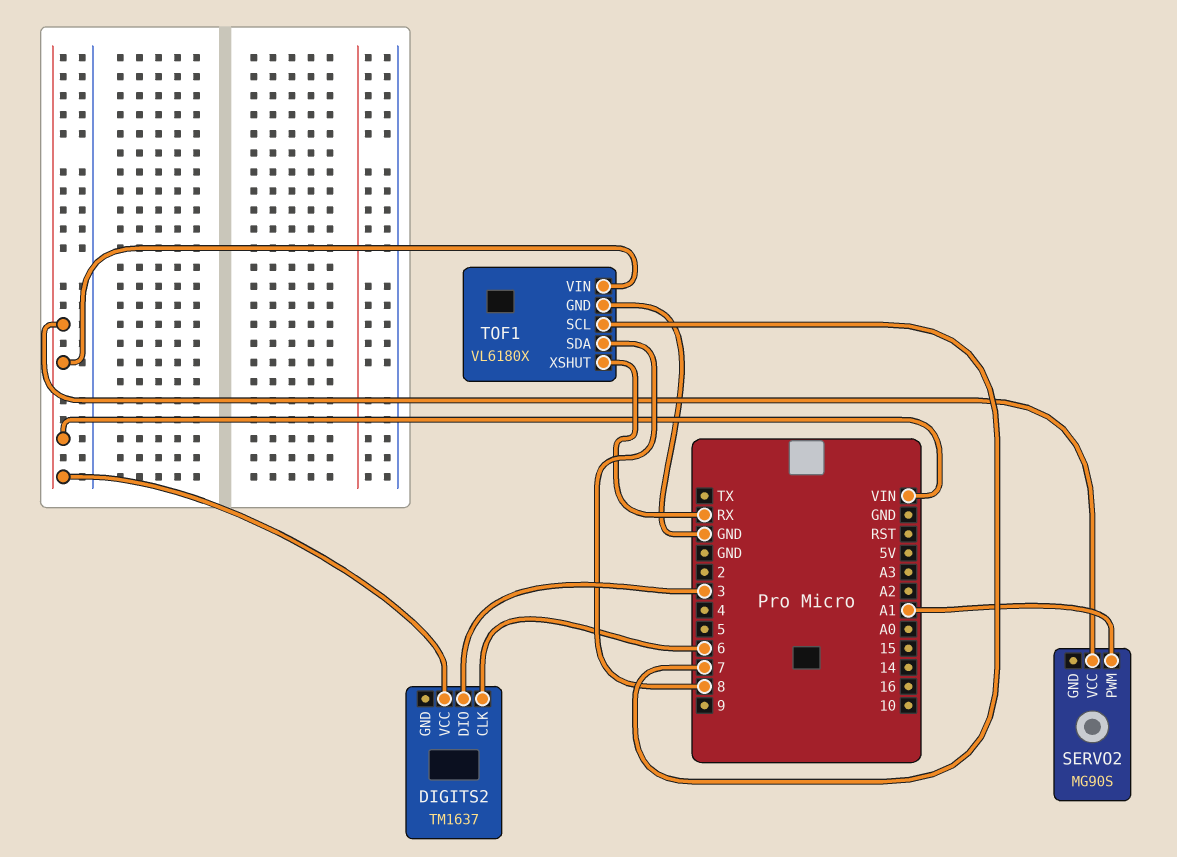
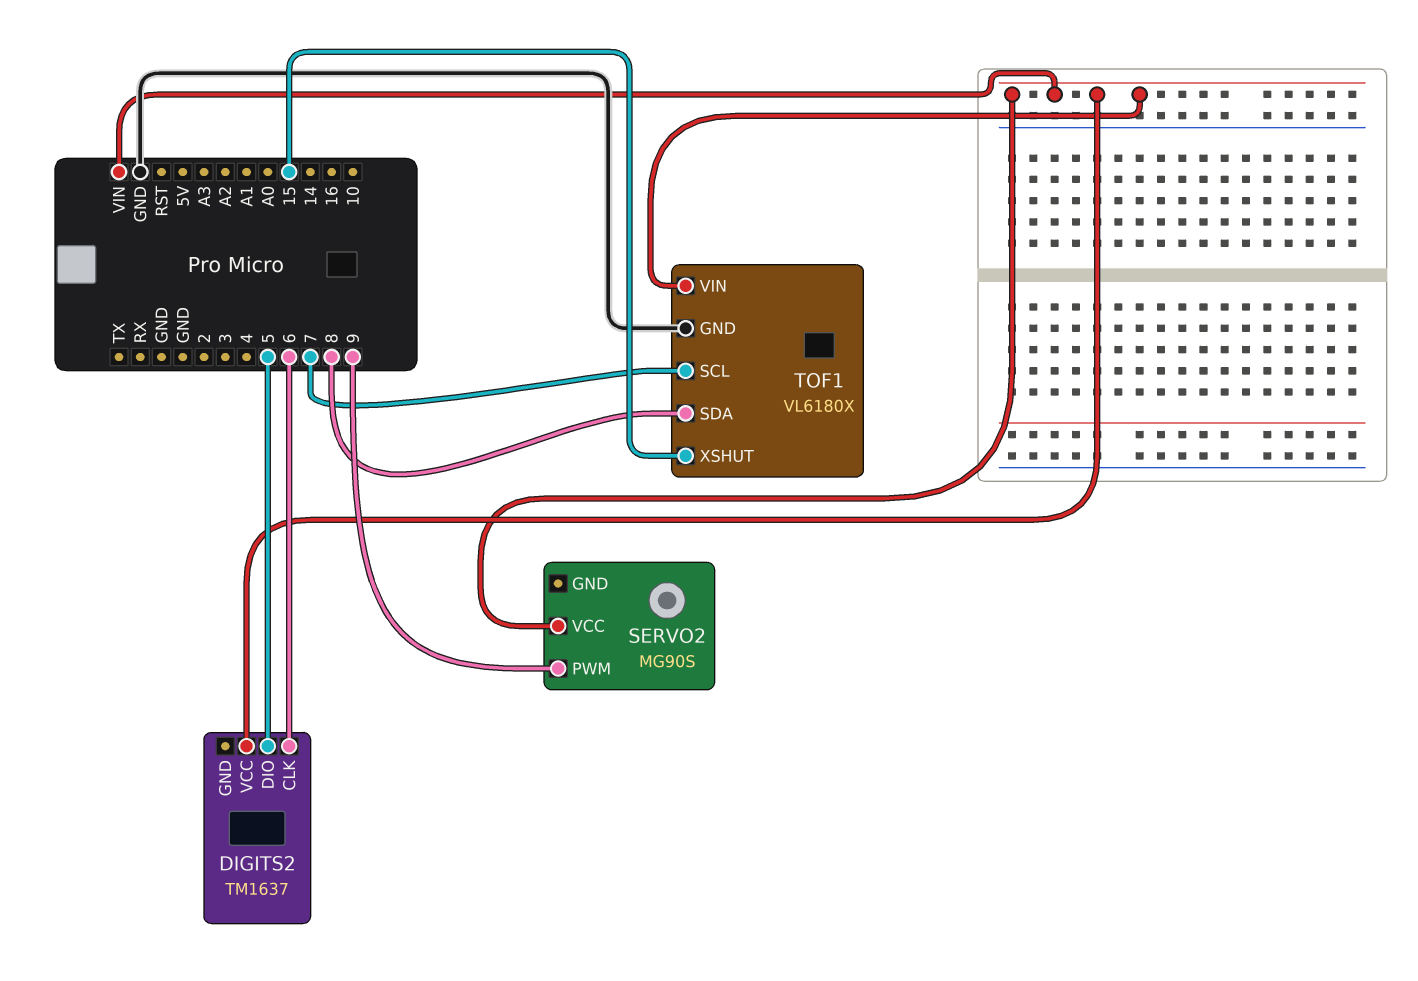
DIGITS2 pin DIO: 3 -> 5
SERVO2 pin PWM: A1 -> 9
TOF1 pin XSHUT: RX -> 15

